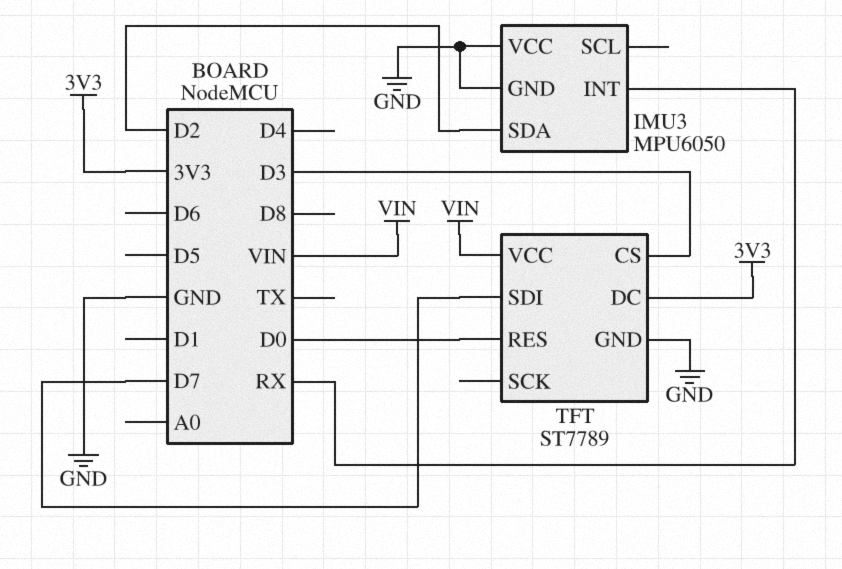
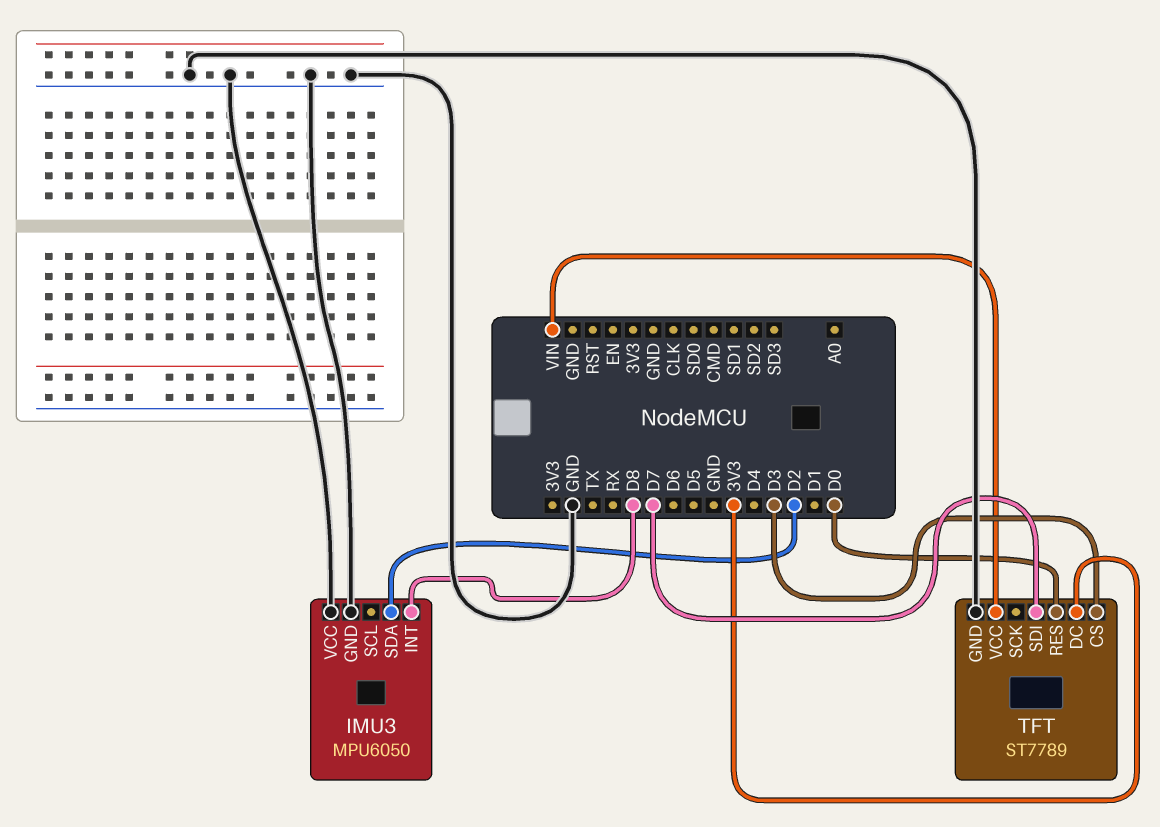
IMU3 pin INT: RX -> D8

